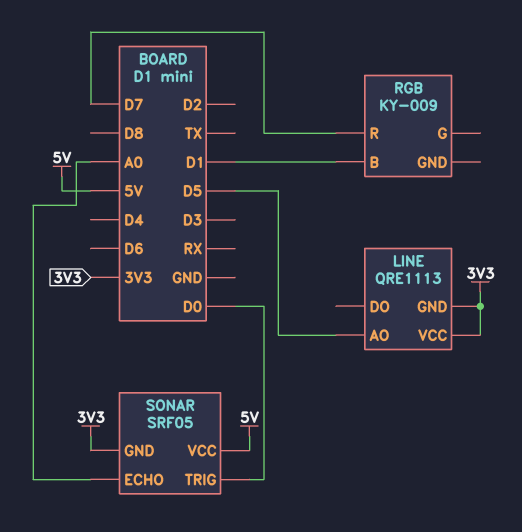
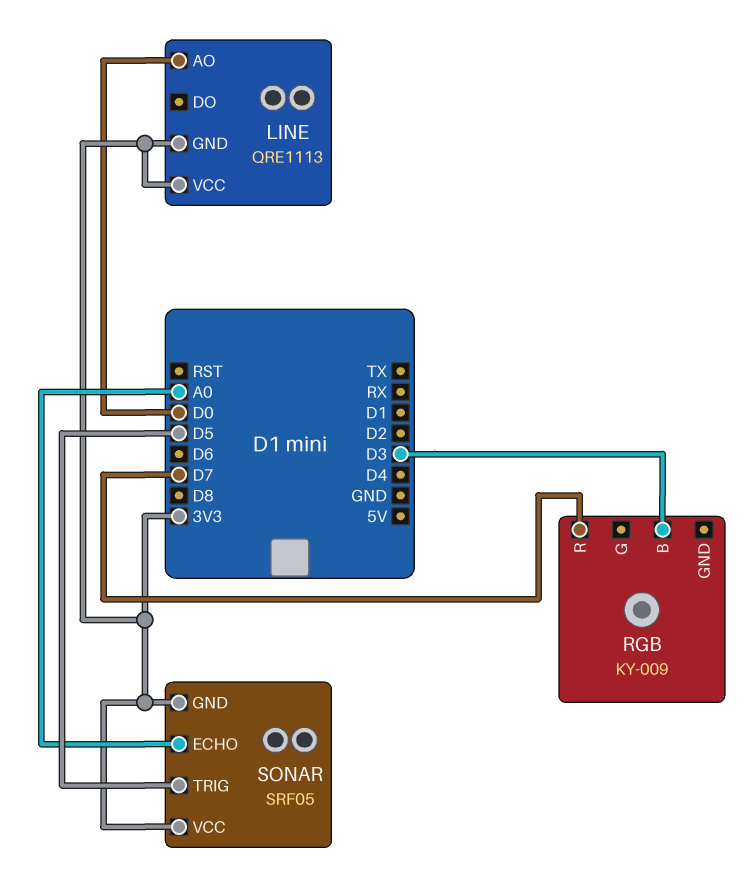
LINE pin AO: D5 -> D0
RGB pin B: D1 -> D3
SONAR pin TRIG: D0 -> D5
SONAR pin VCC: 5V -> 3V3

